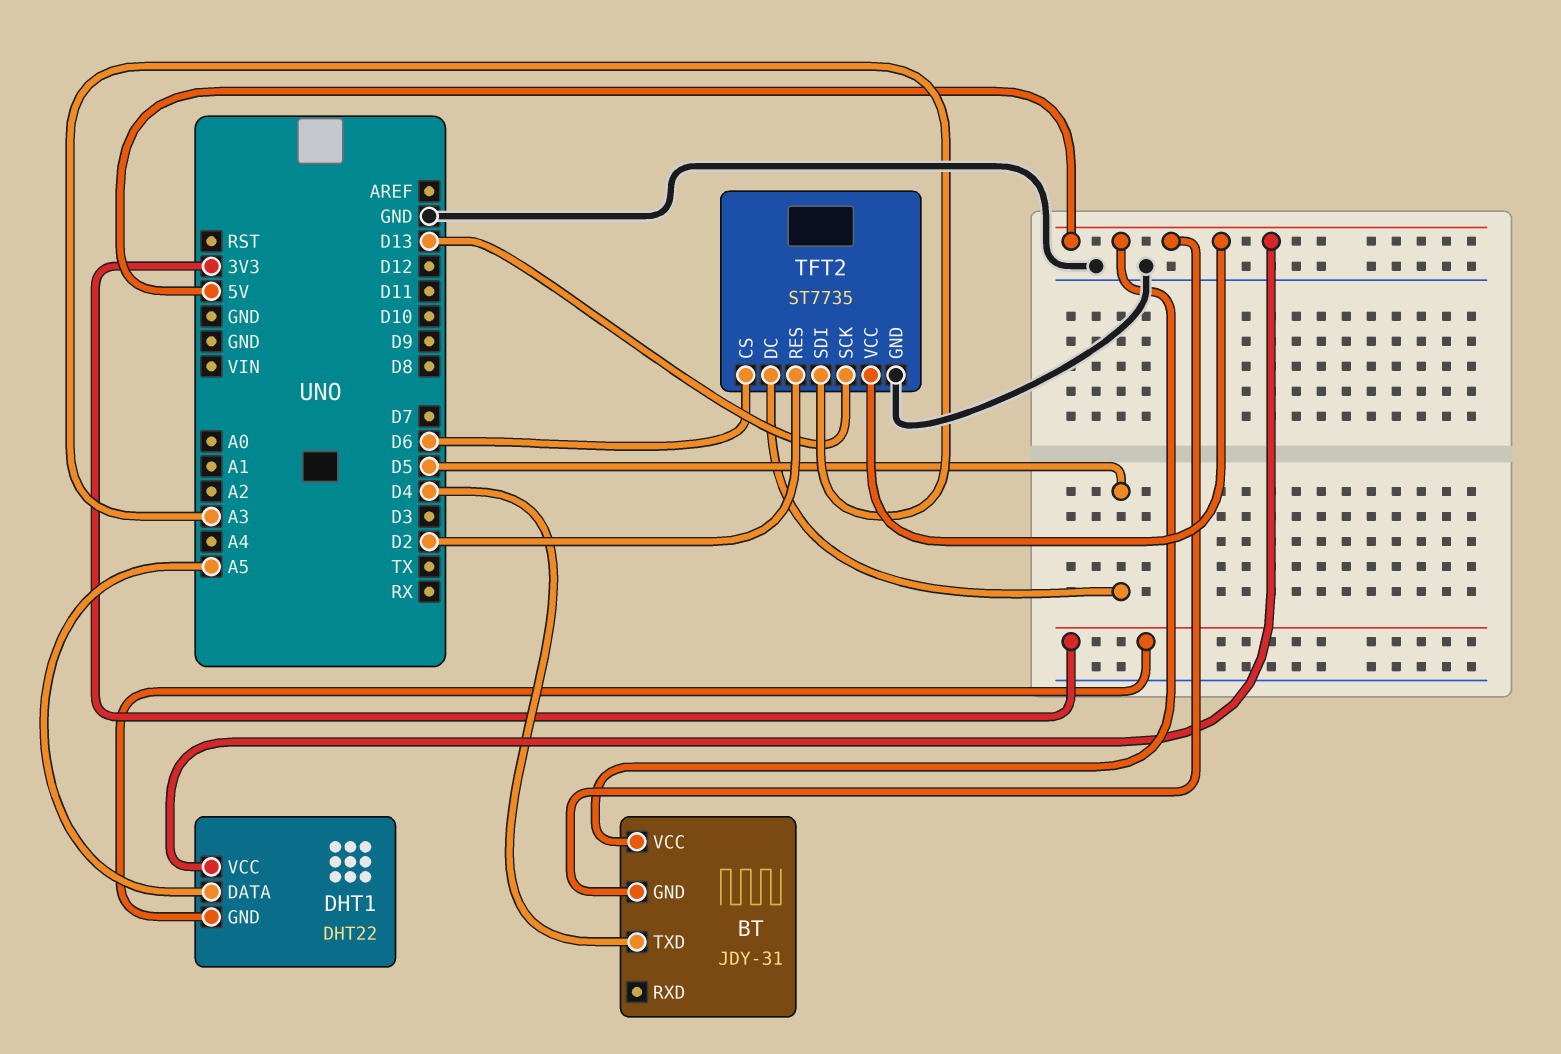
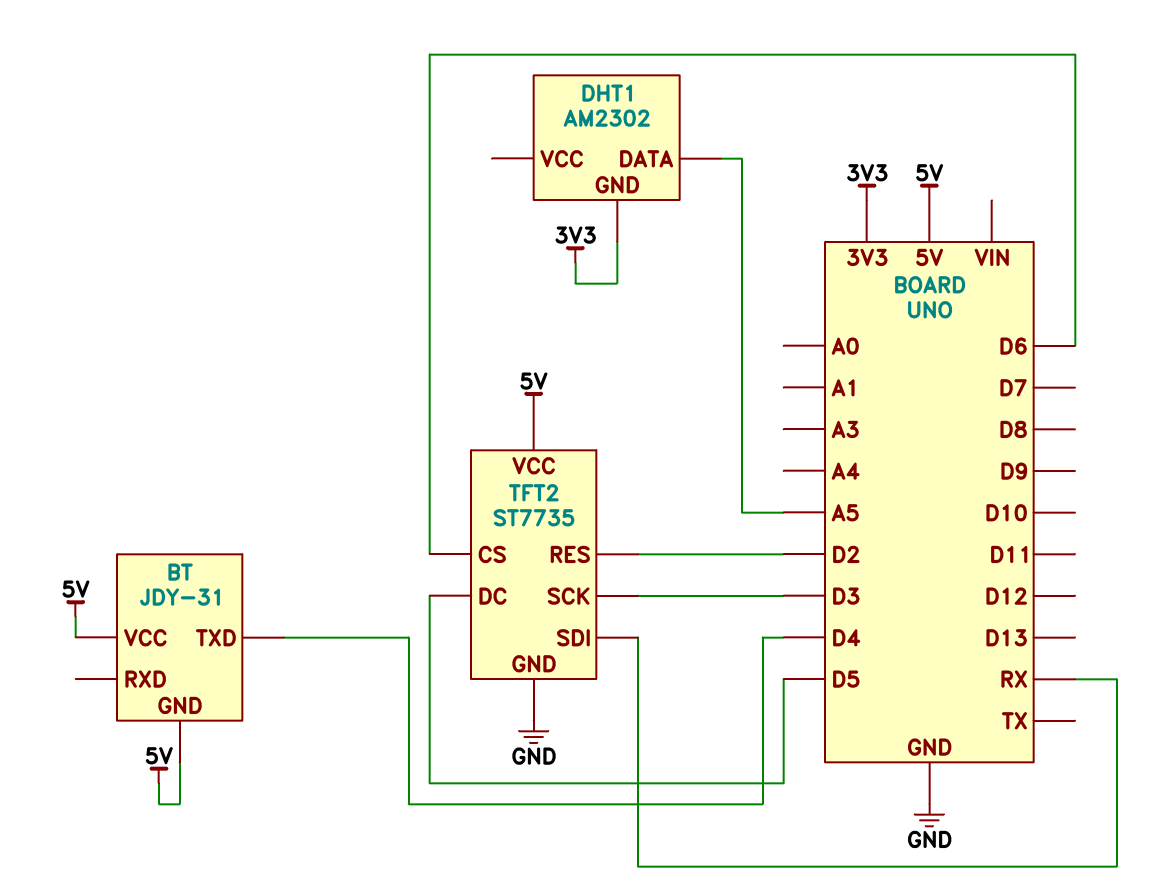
DHT1: DHT22 -> AM2302
DHT1 pin VCC: 5V -> none
TFT2 pin SCK: D13 -> D3
TFT2 pin SDI: A3 -> RX

